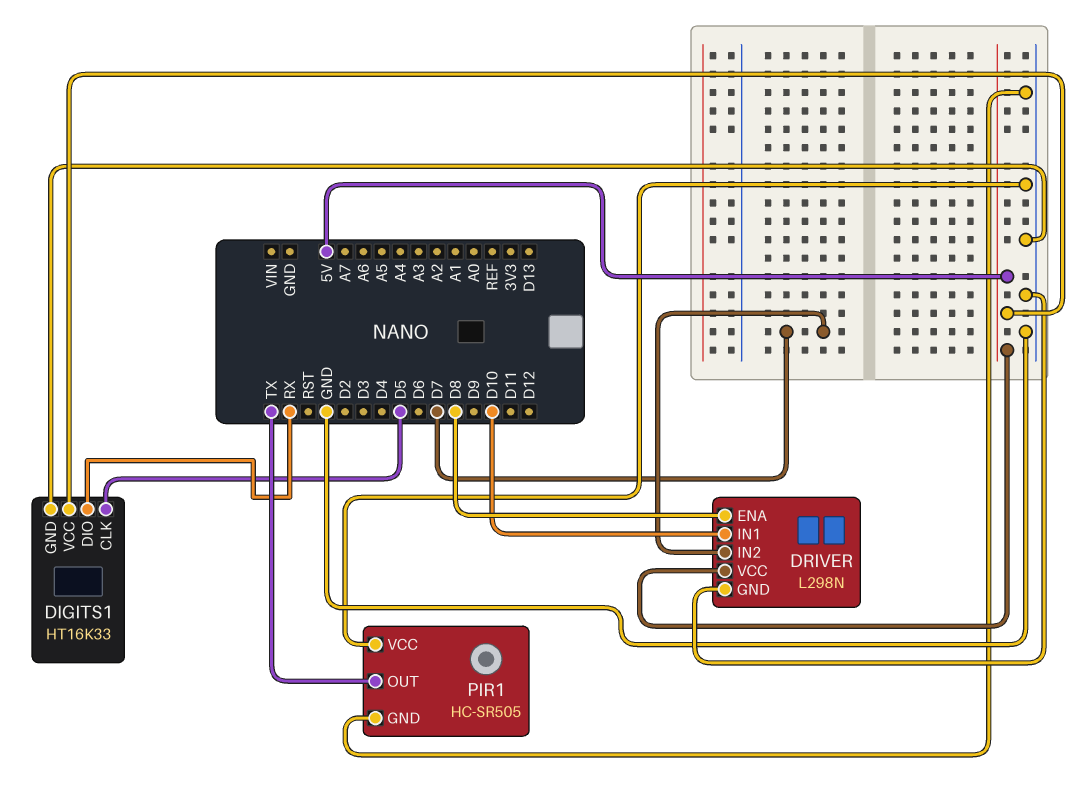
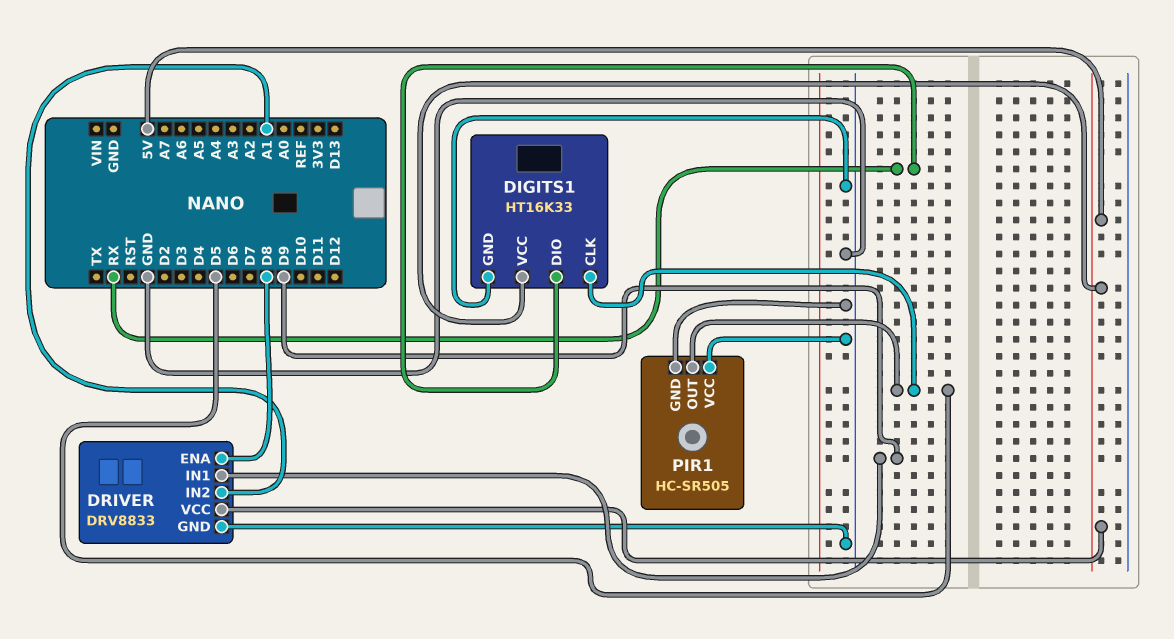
DRIVER: L298N -> DRV8833
DRIVER pin IN1: D10 -> D9
DRIVER pin IN2: D7 -> A1
PIR1 pin OUT: TX -> D5

